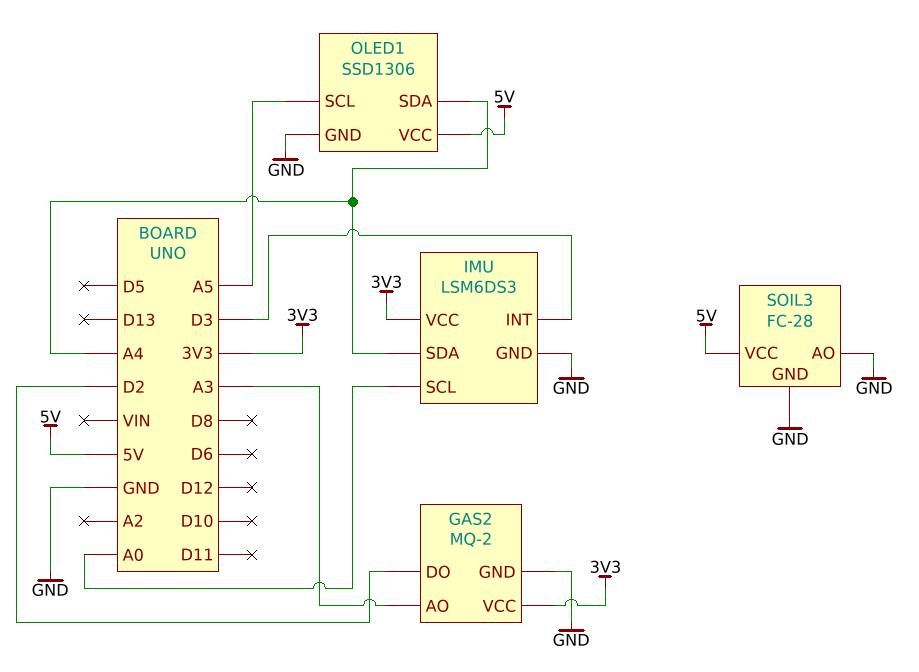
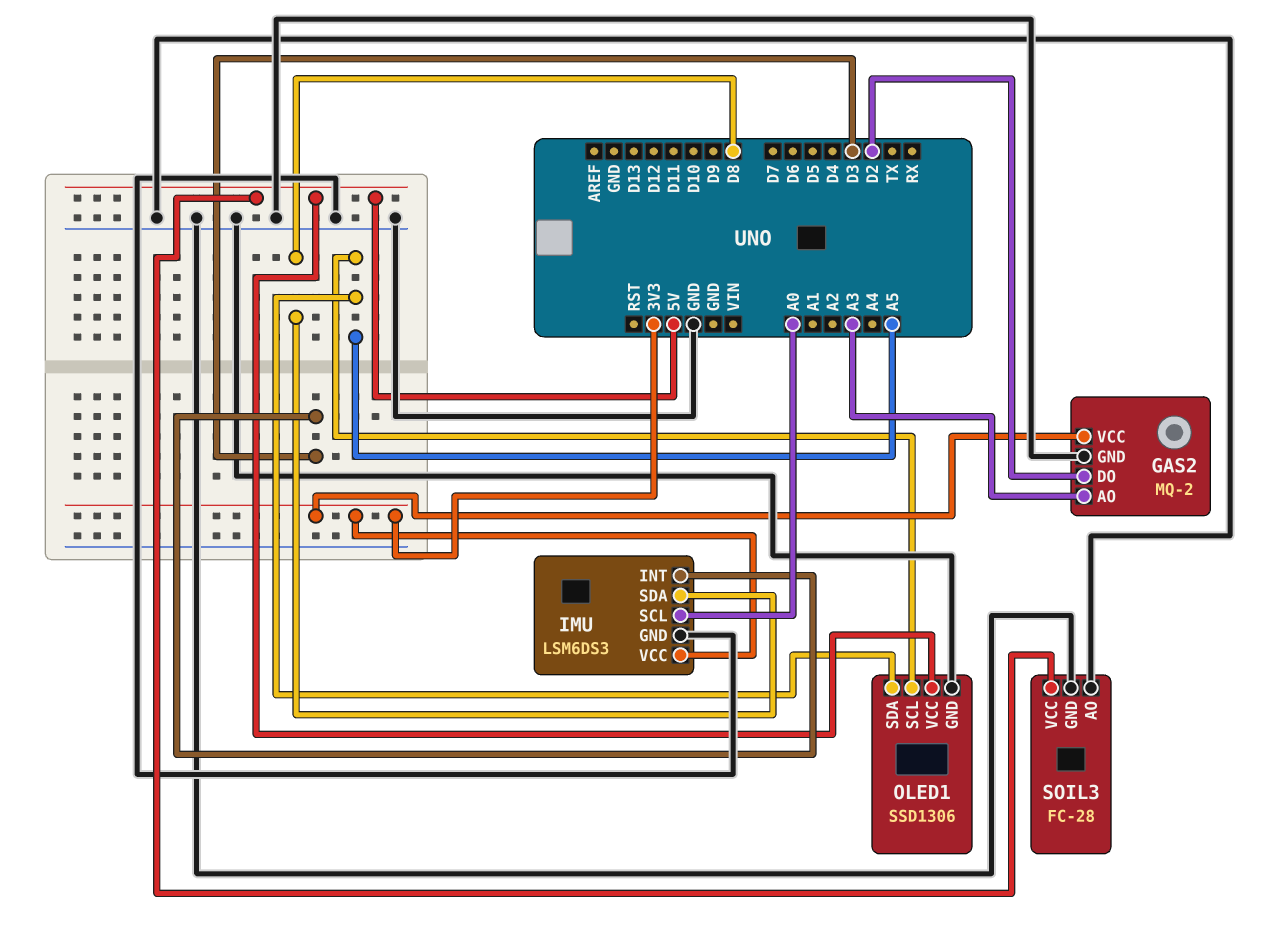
IMU pin SDA: A4 -> D8
OLED1 pin SDA: A4 -> A5

